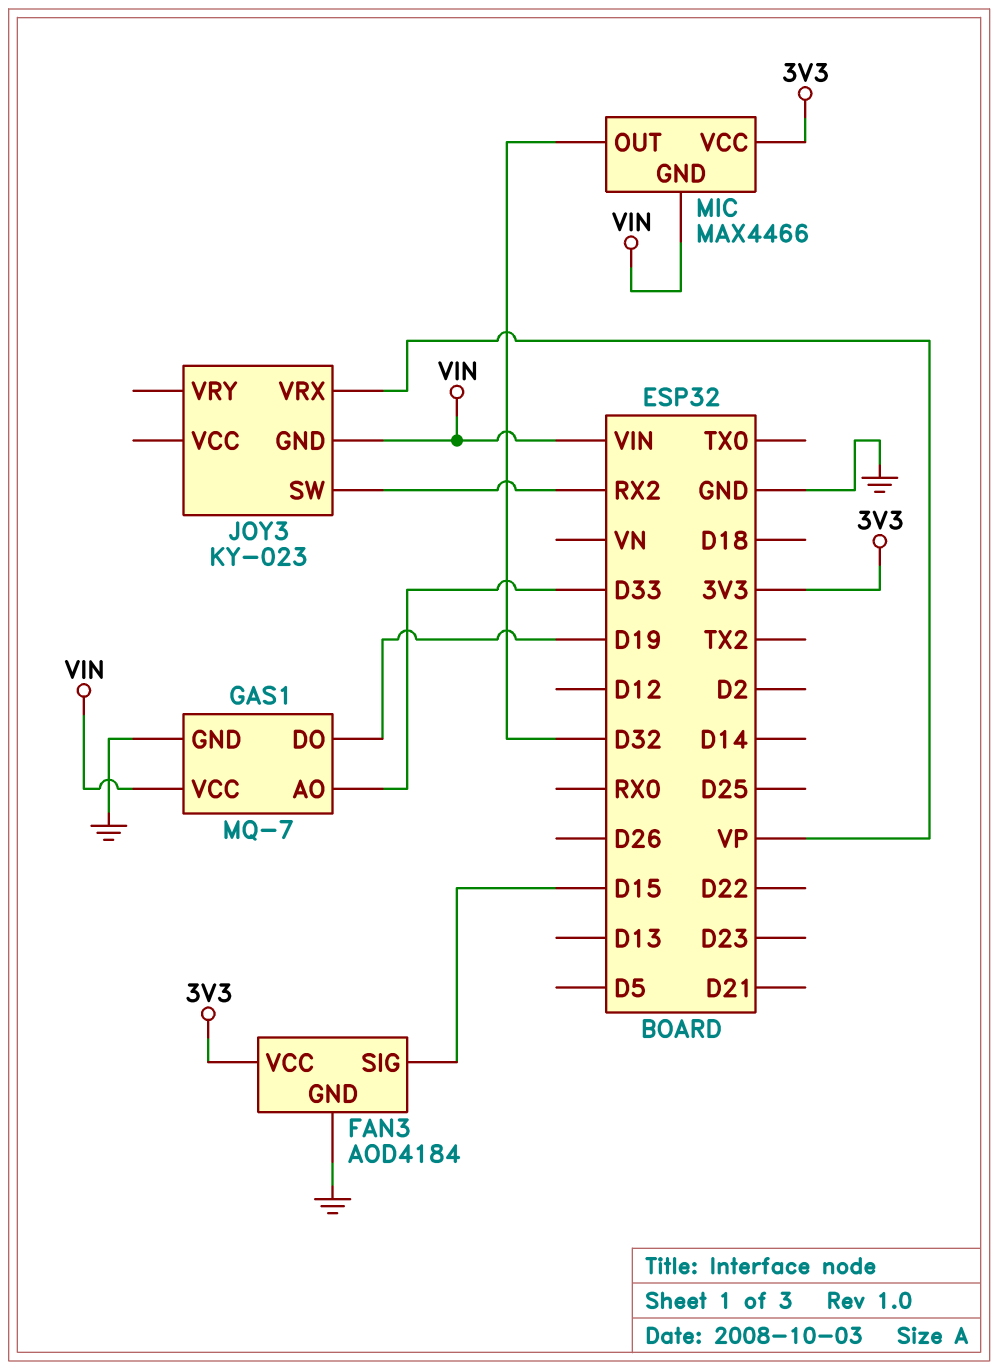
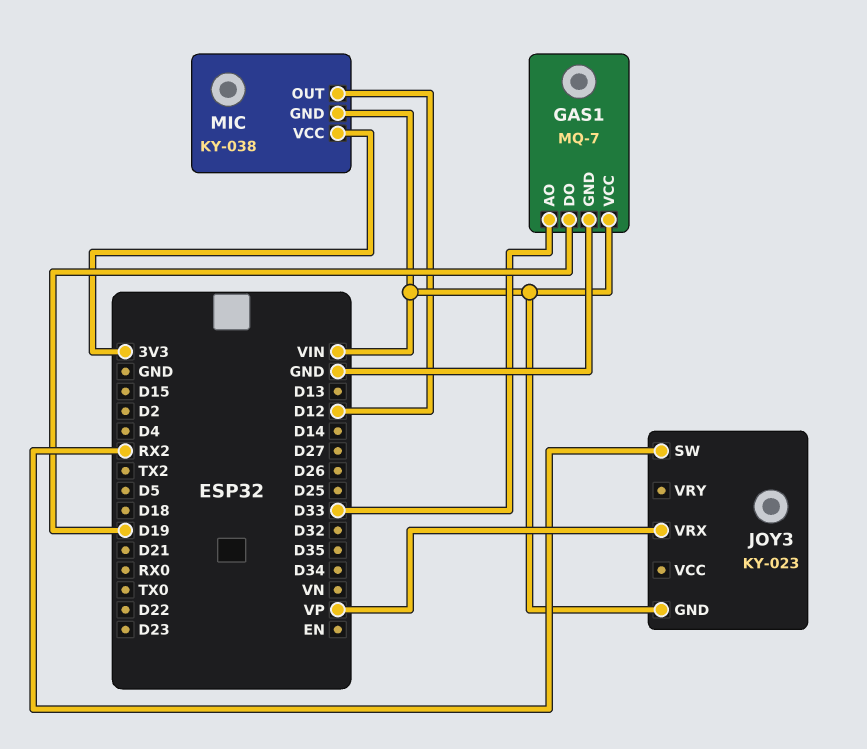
FAN3: AOD4184 -> none
FAN3 pin GND: GND -> none
FAN3 pin SIG: D15 -> none
FAN3 pin VCC: 3V3 -> none
MIC: MAX4466 -> KY-038
MIC pin OUT: D32 -> D12

